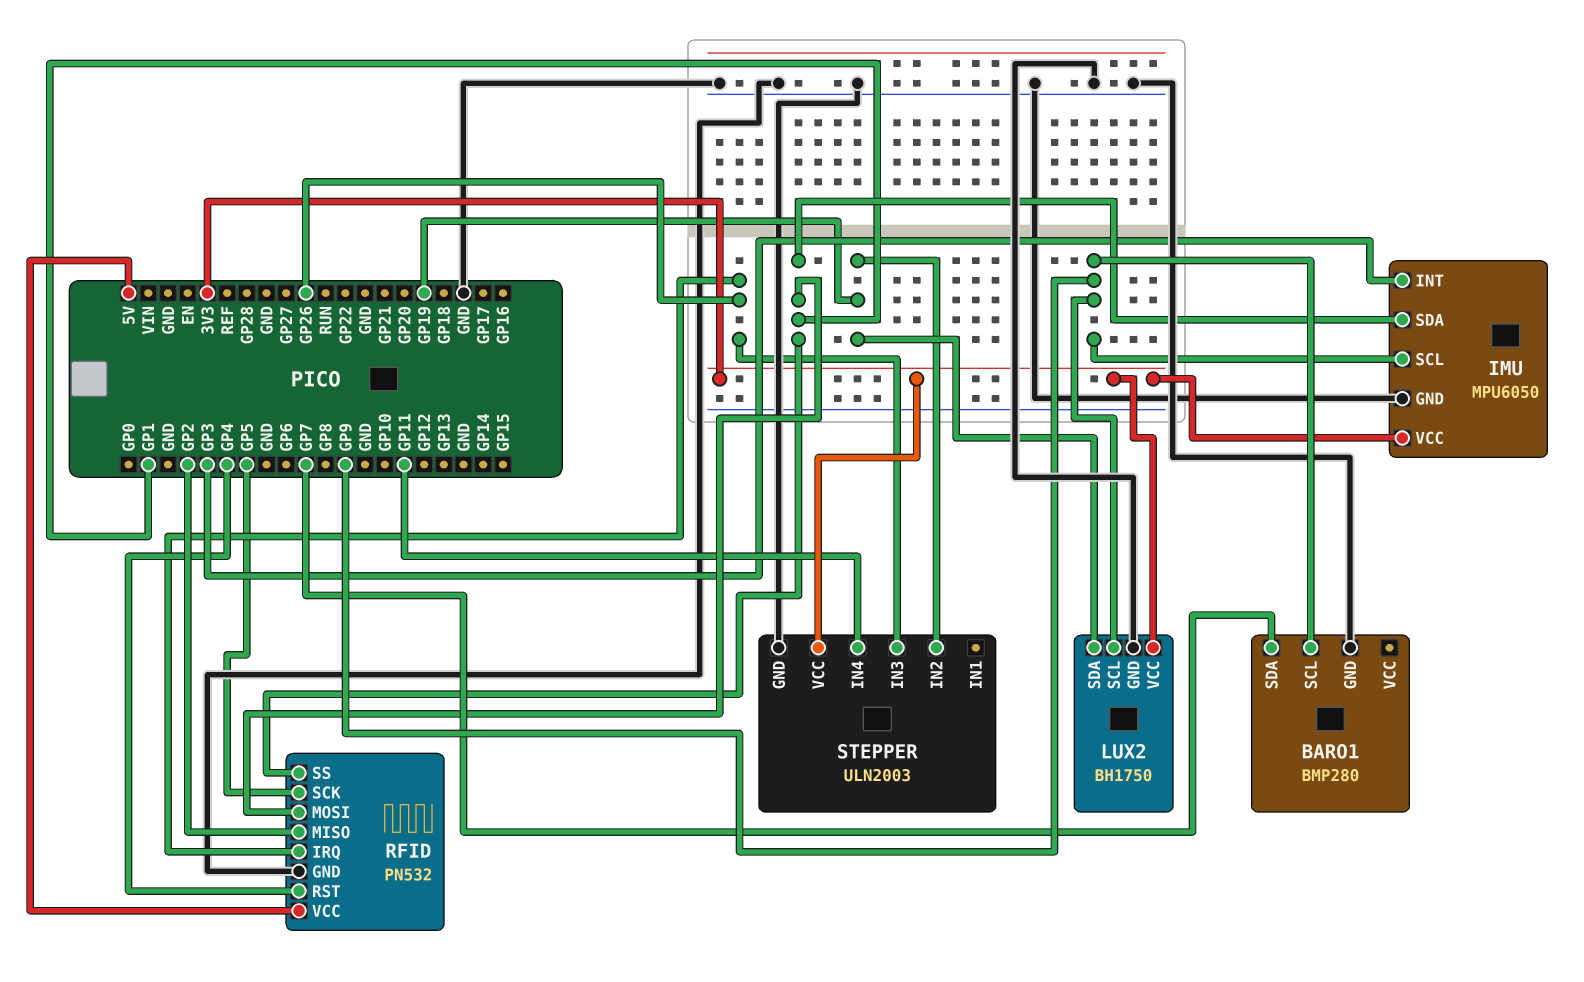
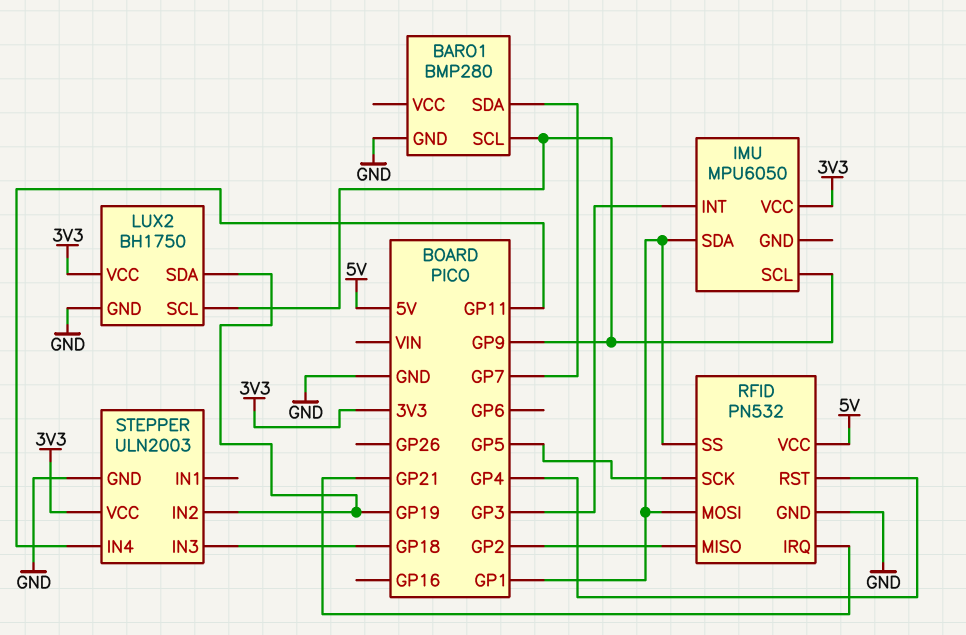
IMU pin GND: GND -> none
RFID pin IRQ: GP26 -> GP21
STEPPER pin IN3: GP26 -> GP18

